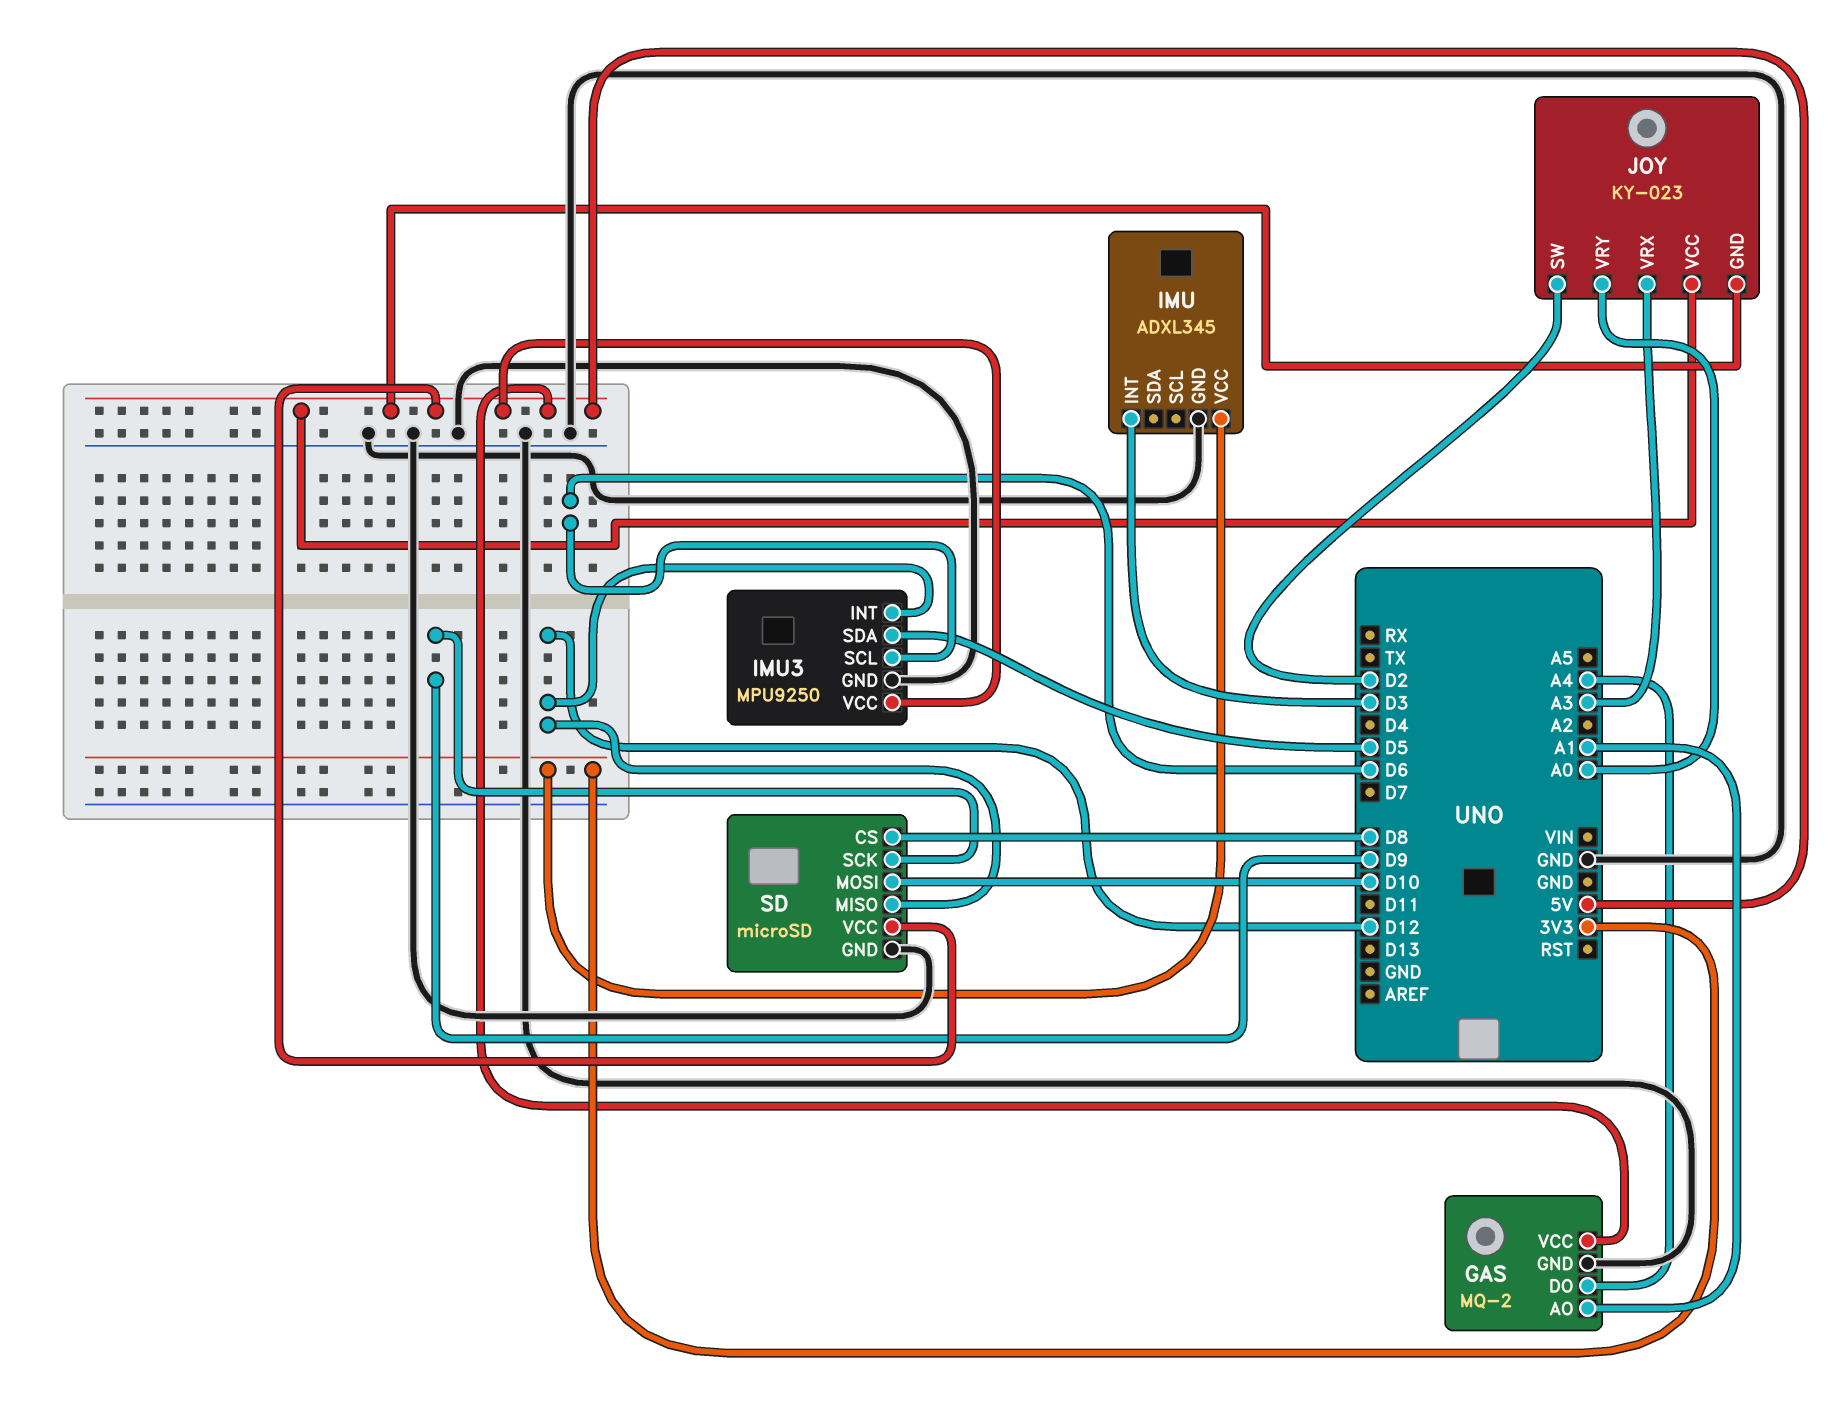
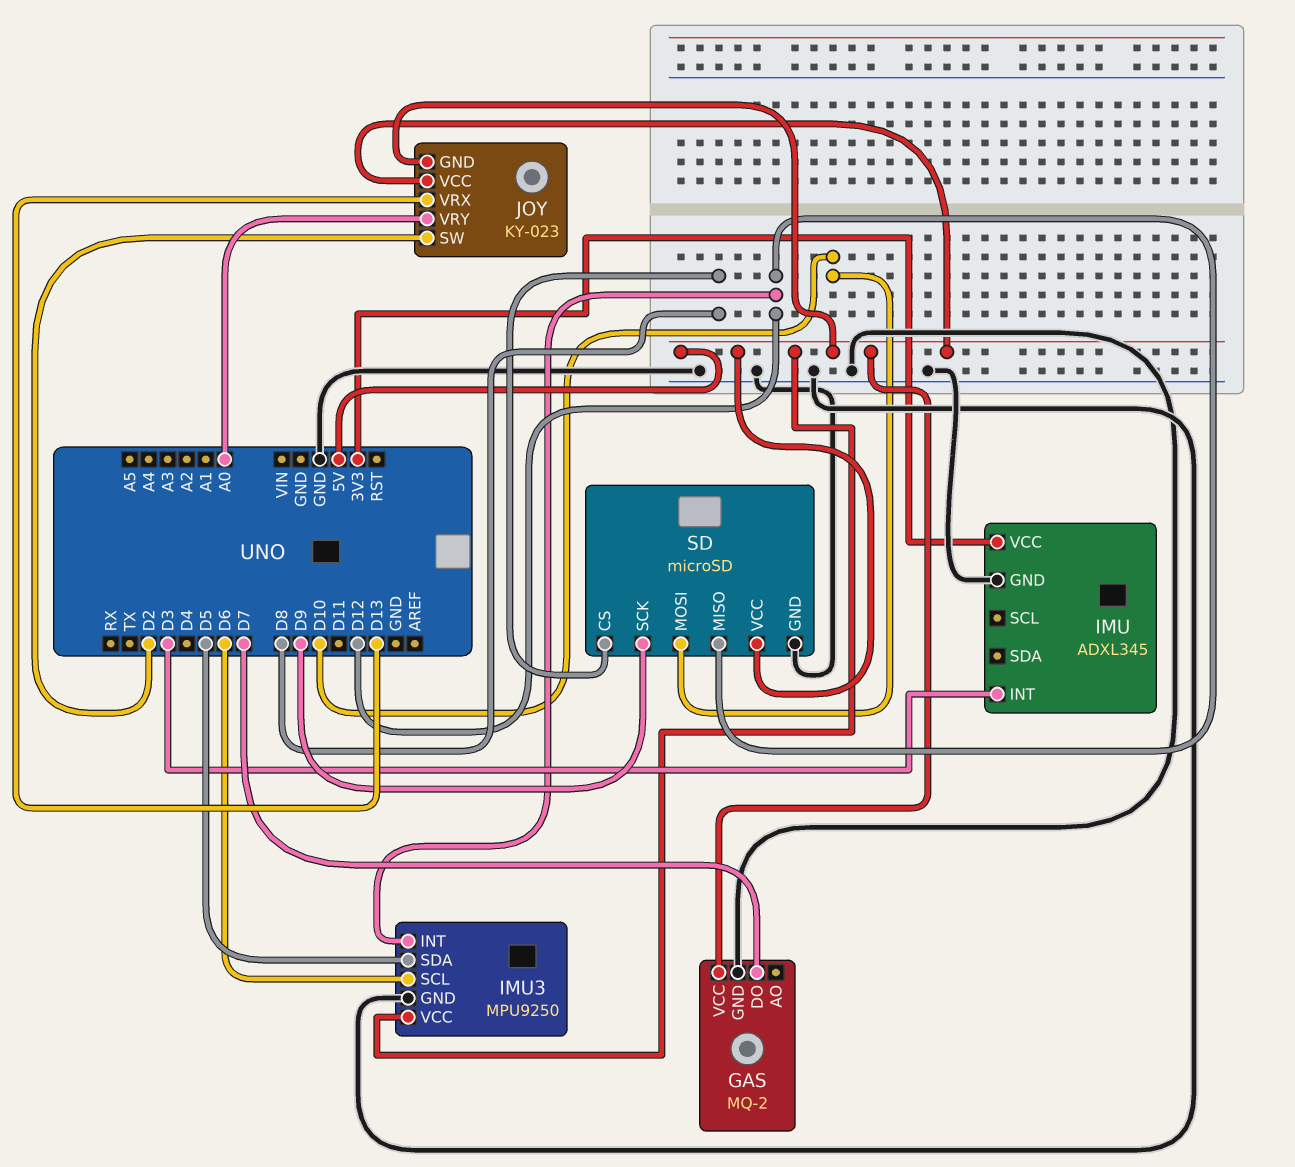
GAS pin AO: A1 -> none
GAS pin DO: A4 -> D7
JOY pin VRX: A3 -> D13

